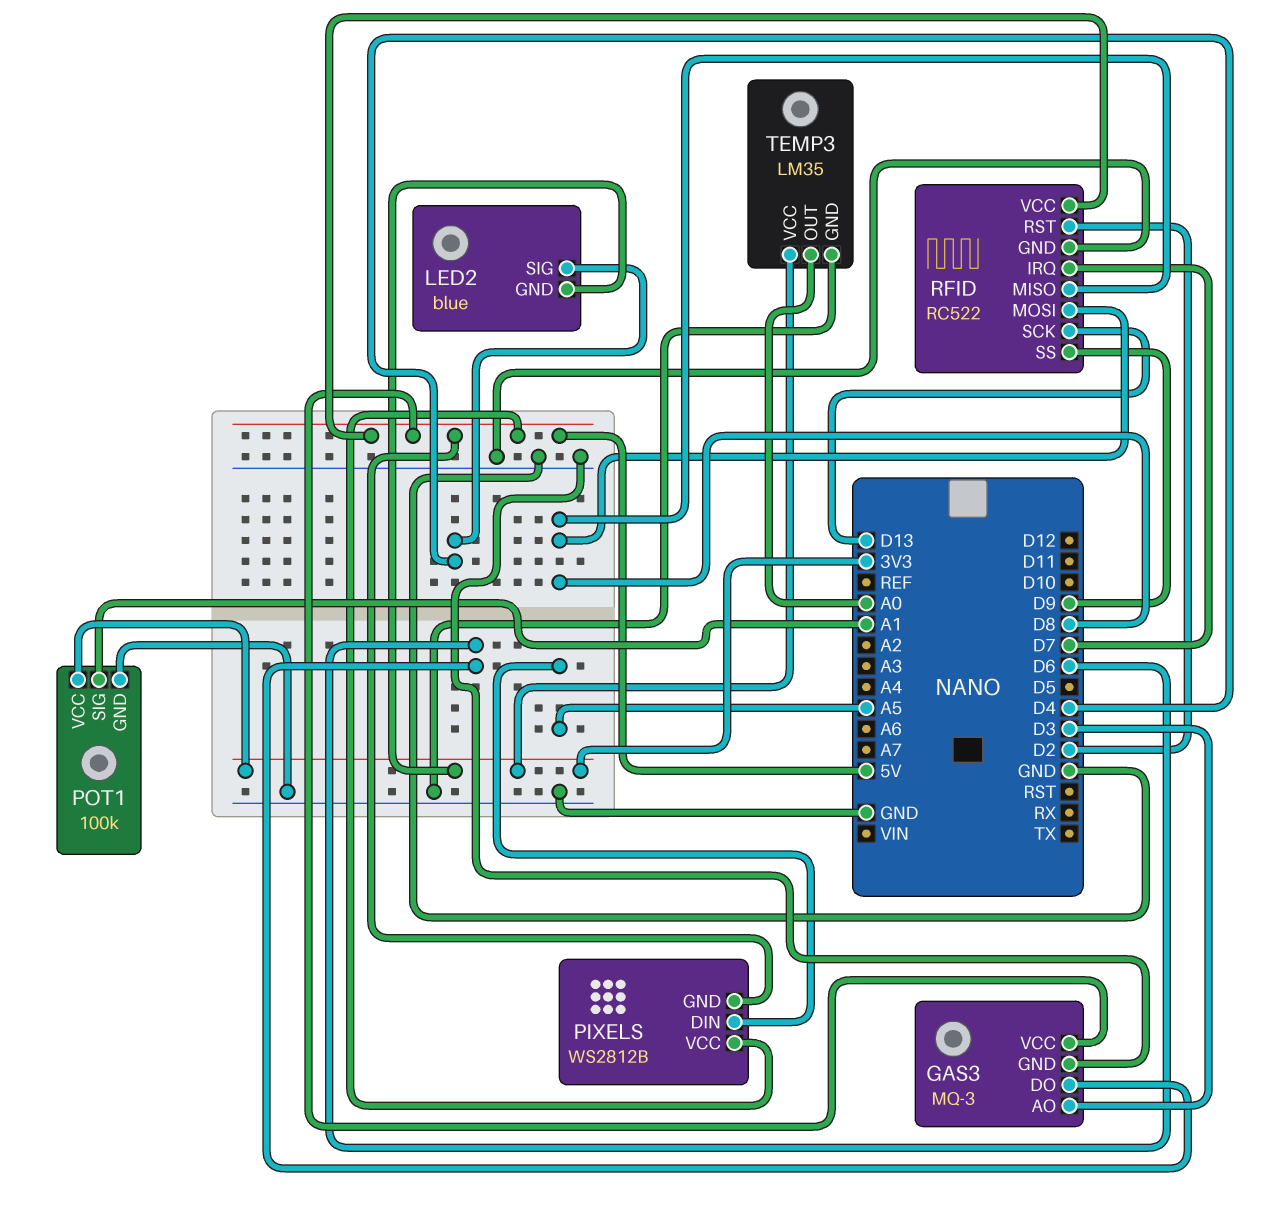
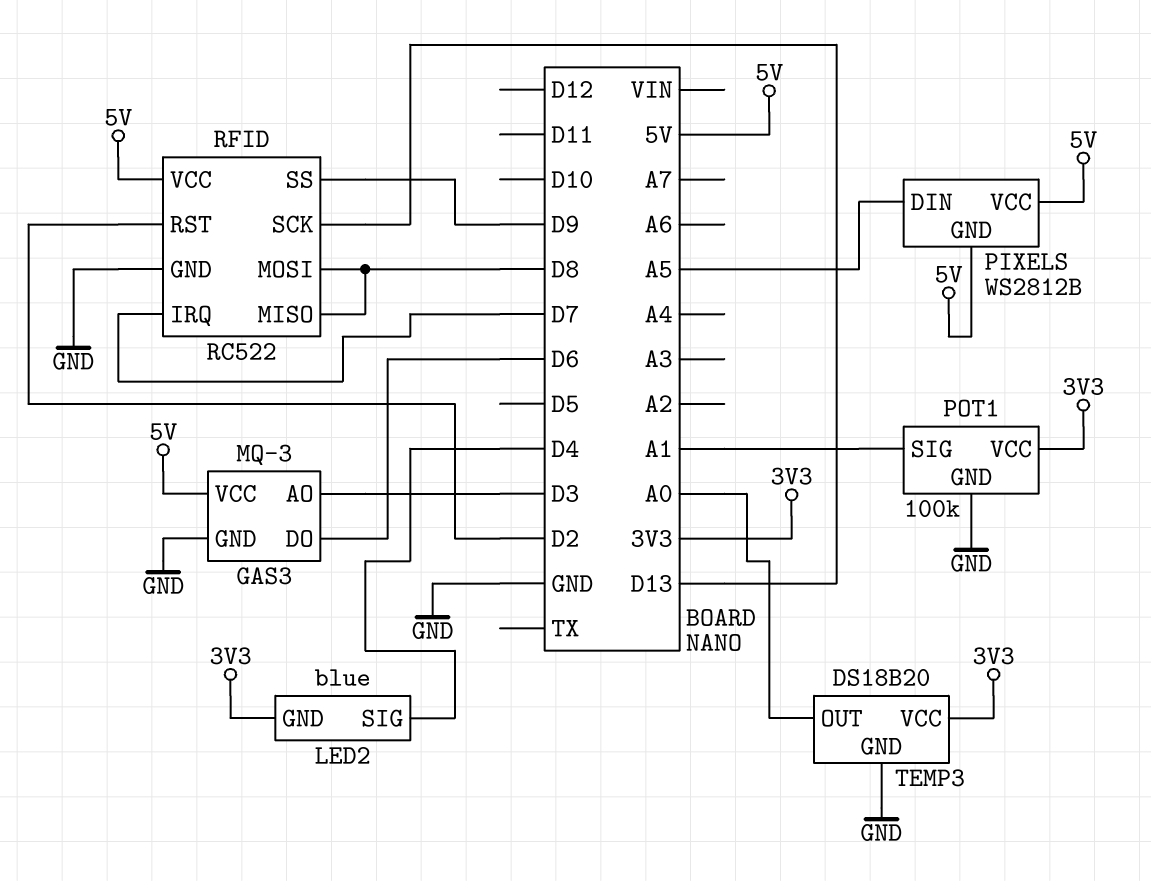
TEMP3: LM35 -> DS18B20

